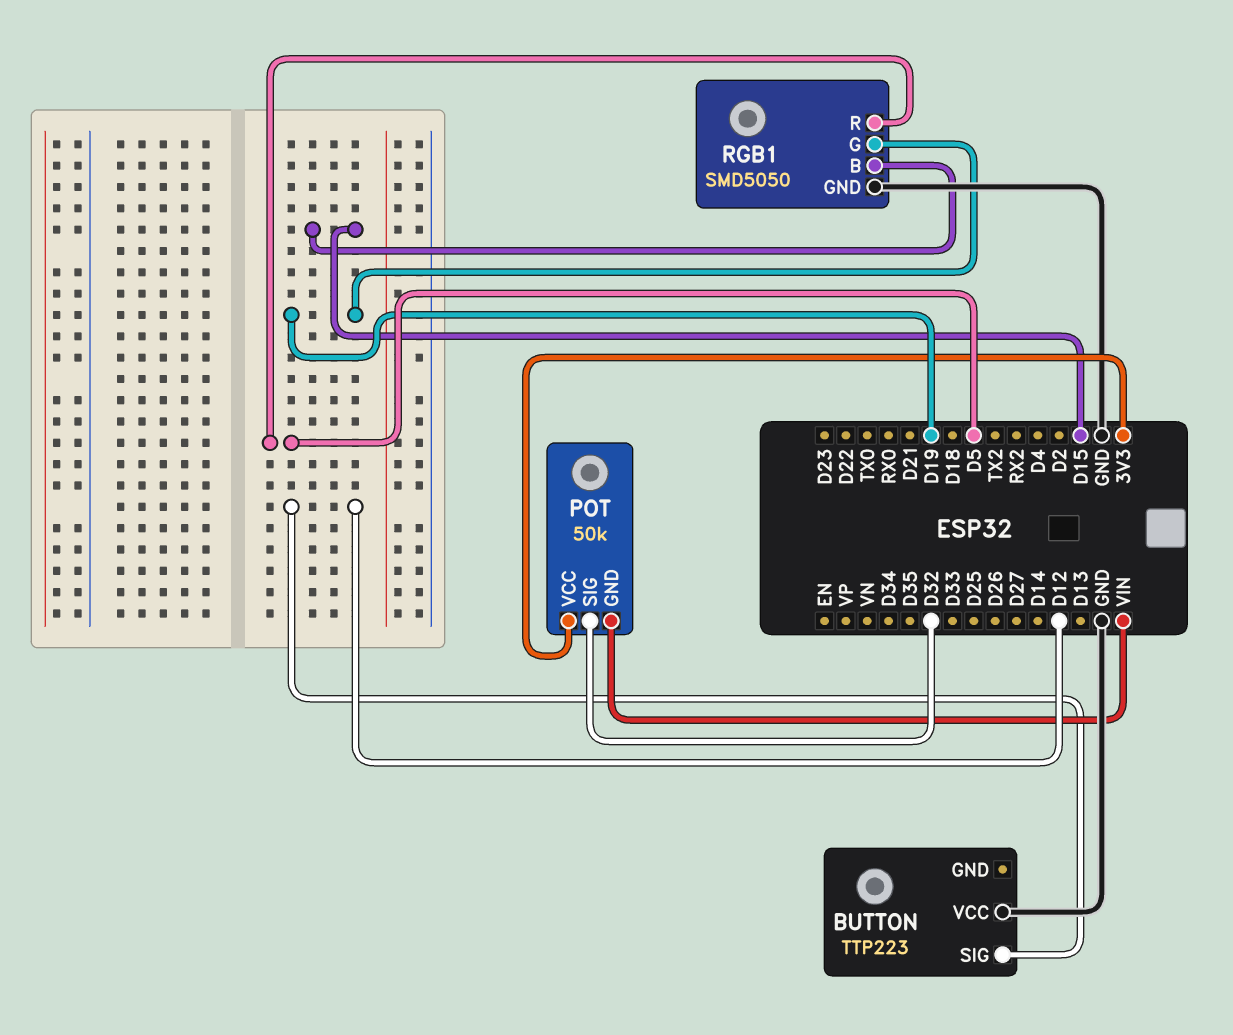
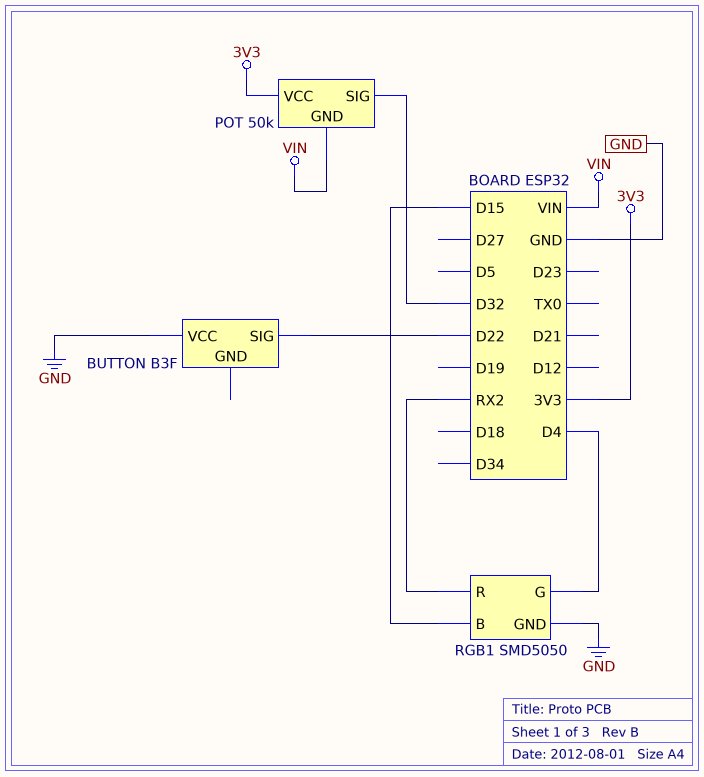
BUTTON: TTP223 -> B3F
BUTTON pin SIG: D12 -> D22
RGB1 pin G: D19 -> D4
RGB1 pin R: D5 -> RX2

